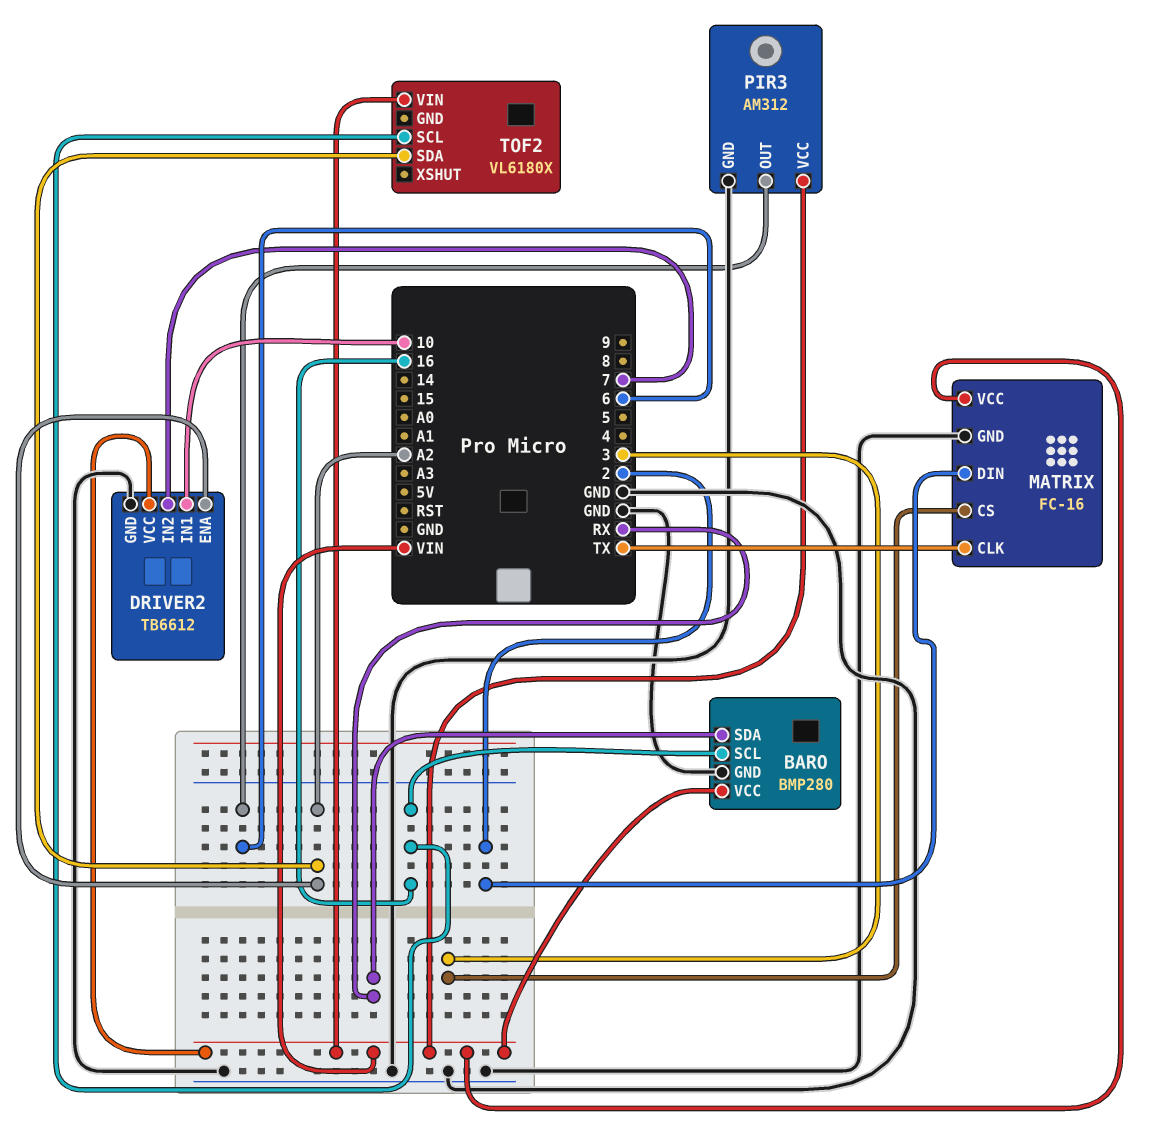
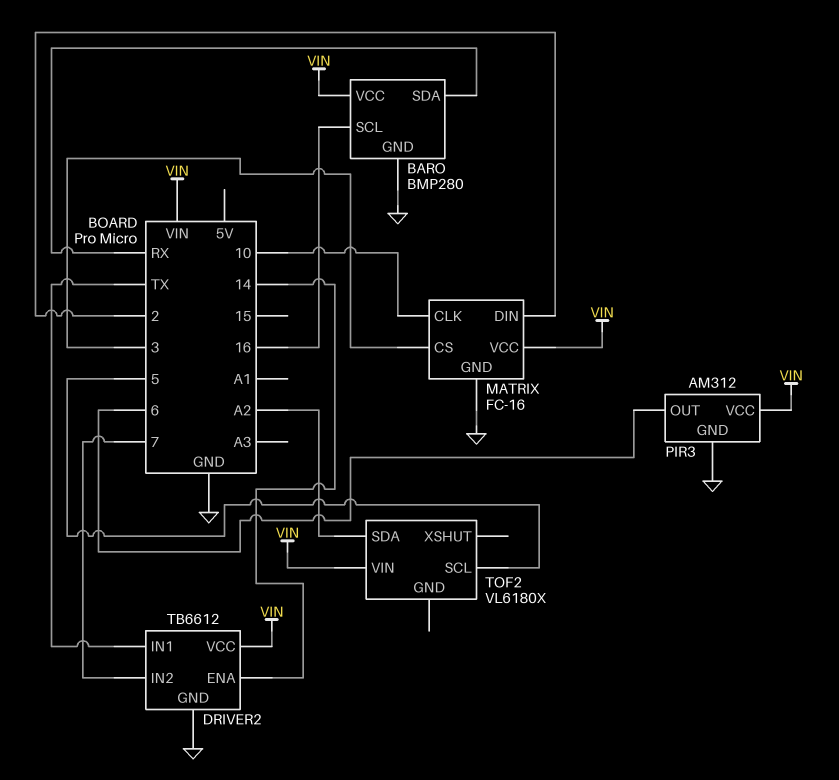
DRIVER2 pin ENA: A2 -> 14
DRIVER2 pin IN1: 10 -> TX
MATRIX pin CLK: TX -> 10
TOF2 pin SCL: 16 -> 5

